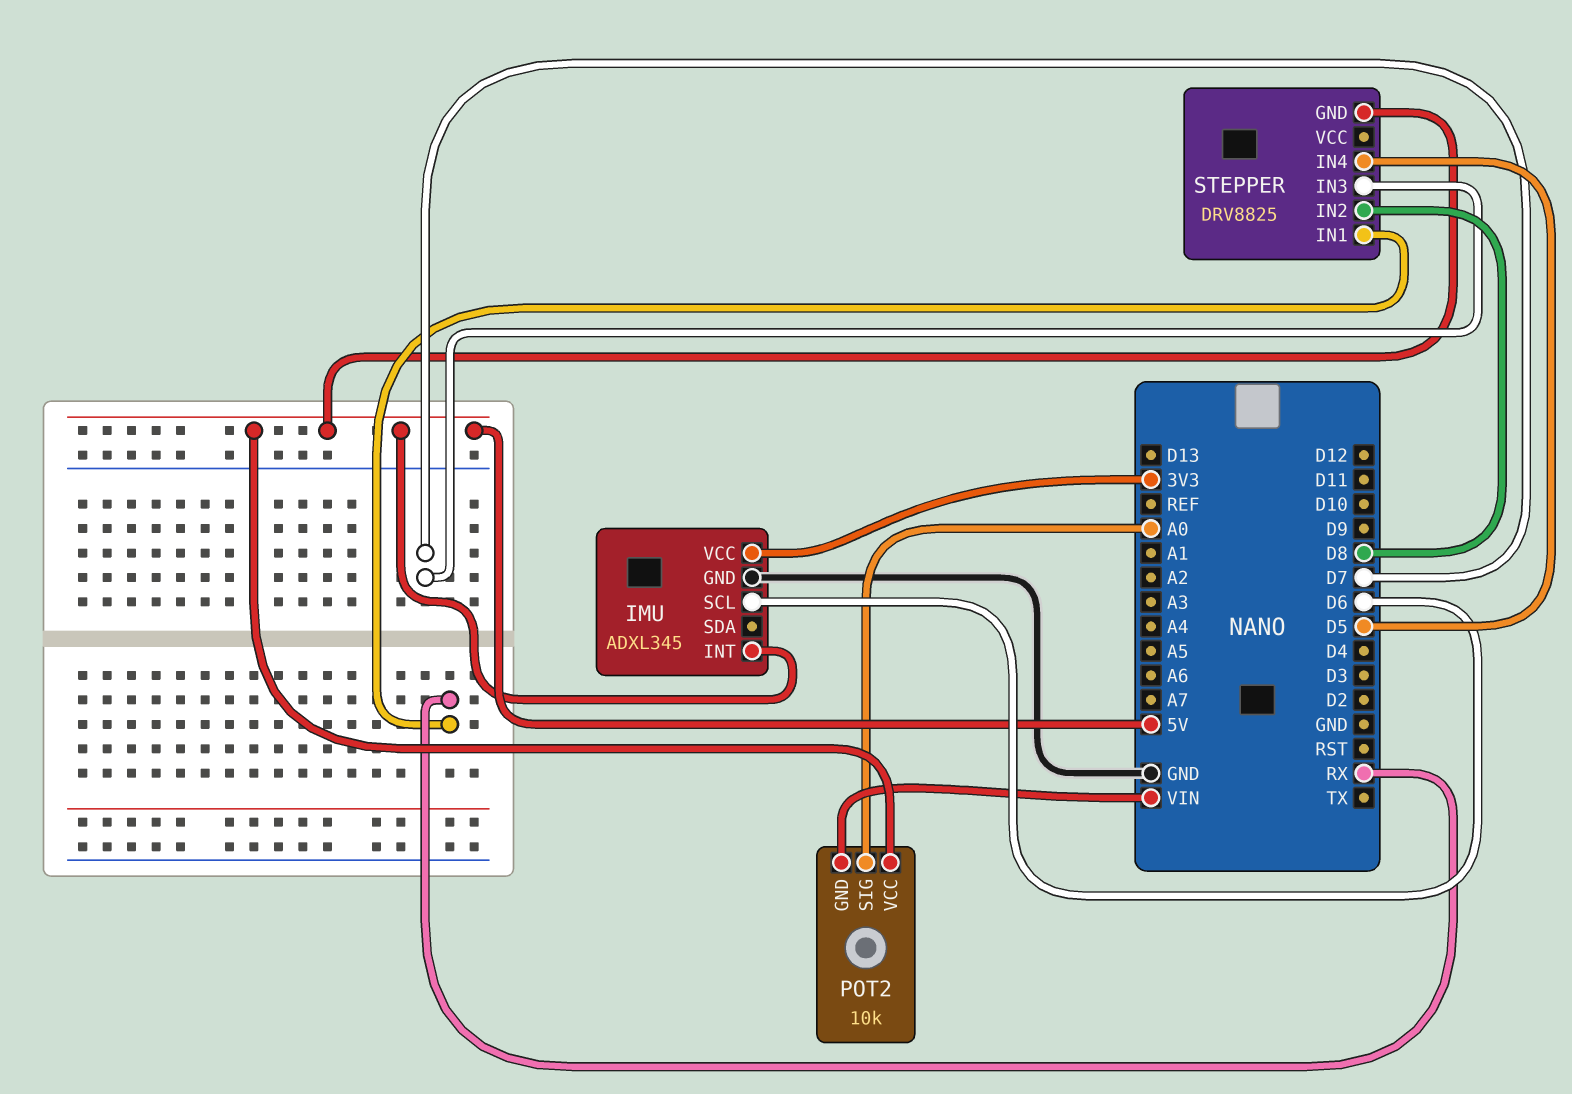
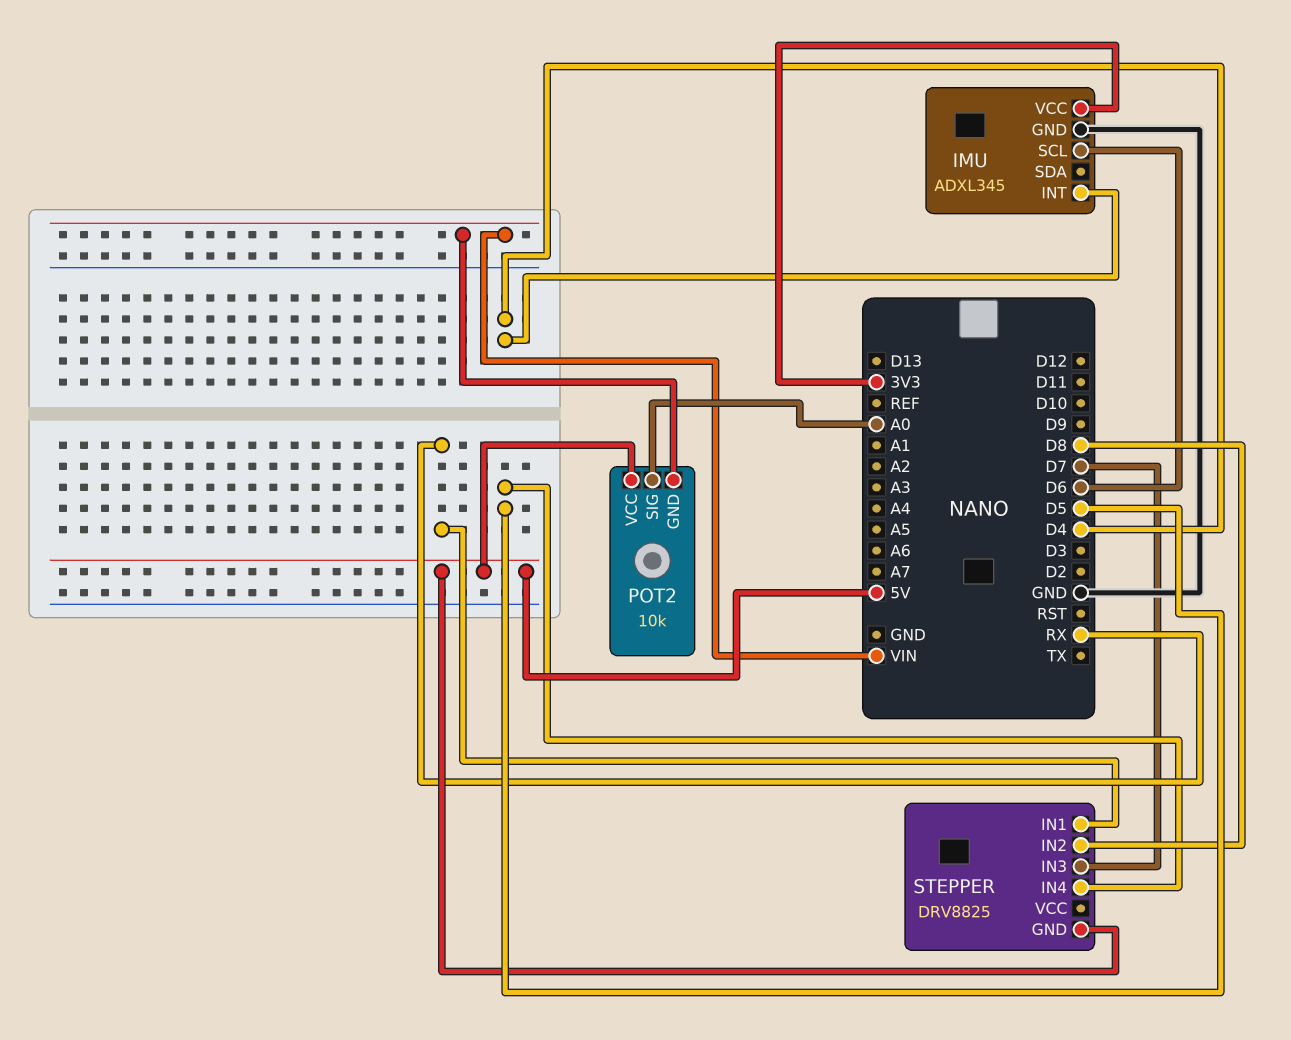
IMU pin INT: 5V -> D4

